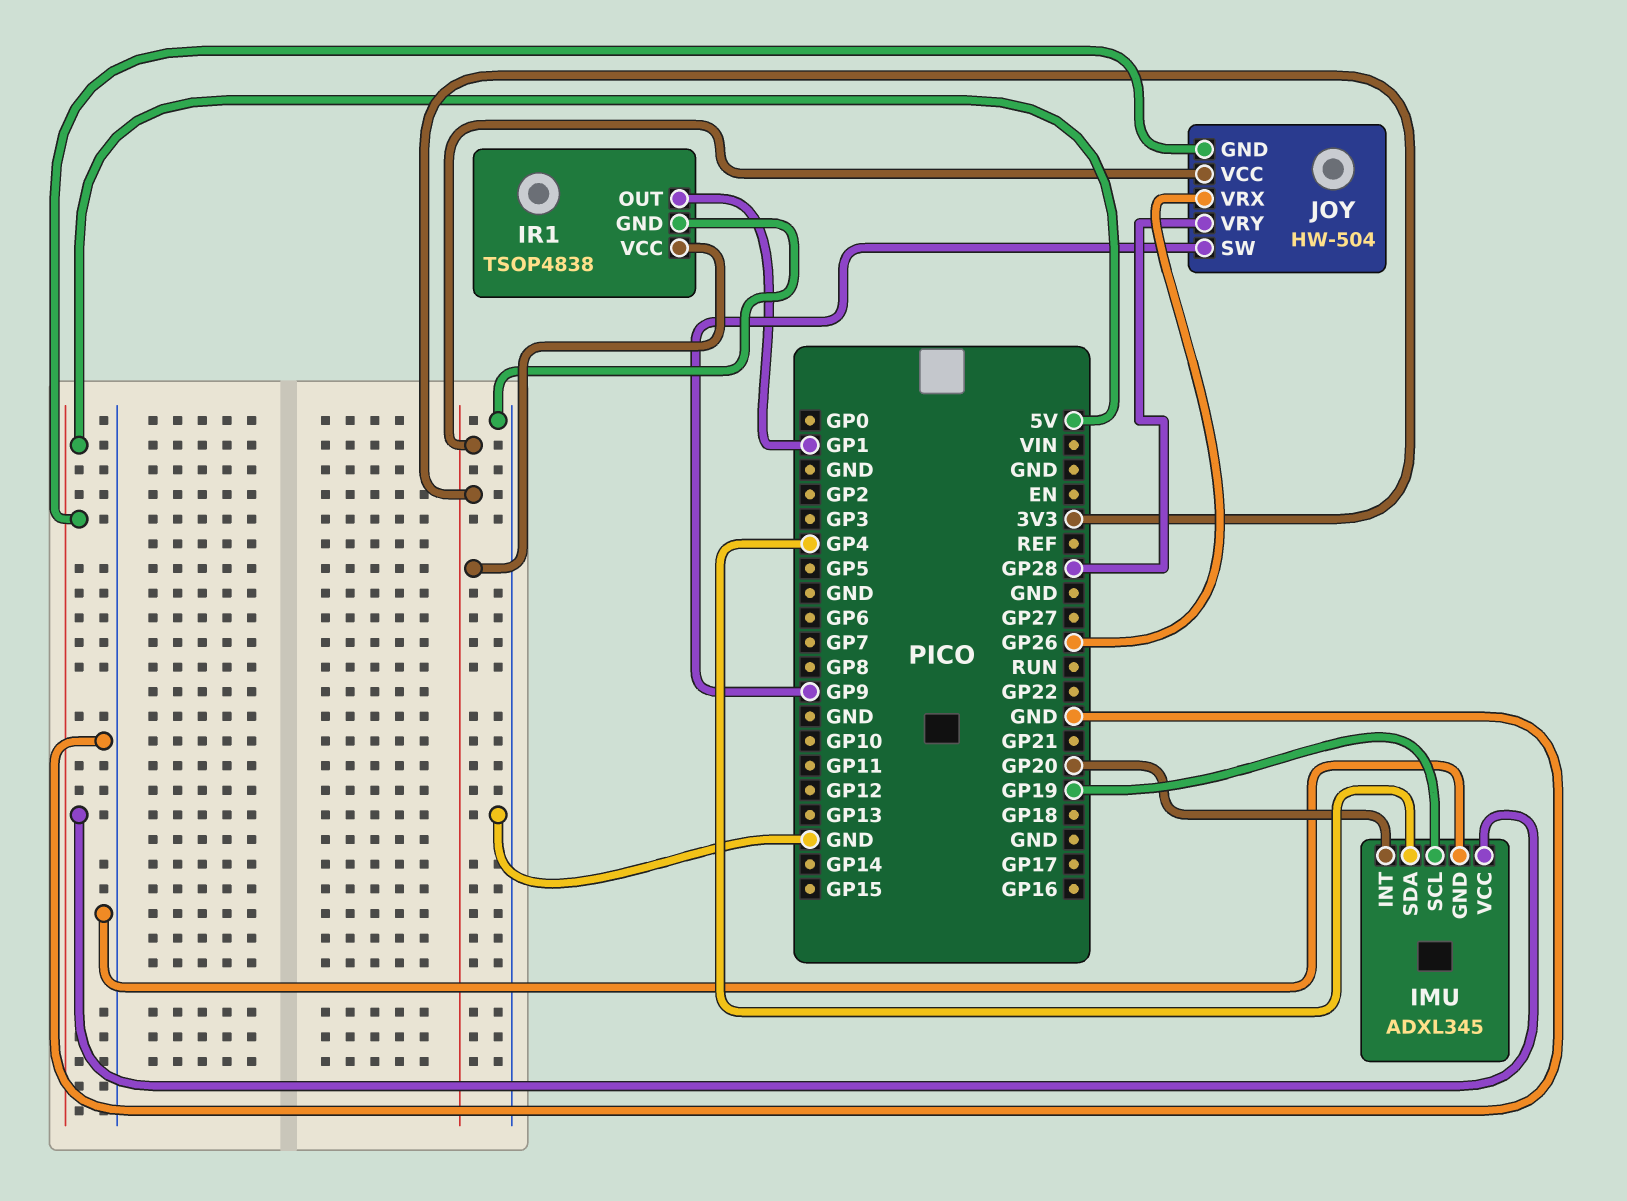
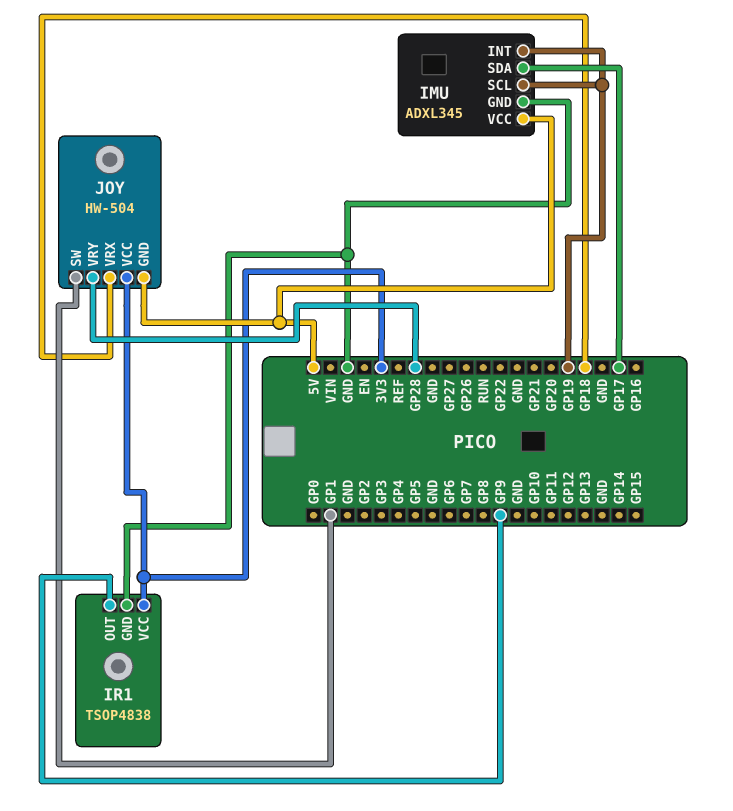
IMU pin INT: GP20 -> GP19
IMU pin SDA: GP4 -> GP17
IR1 pin OUT: GP1 -> GP9
JOY pin SW: GP9 -> GP1
JOY pin VRX: GP26 -> GP18

